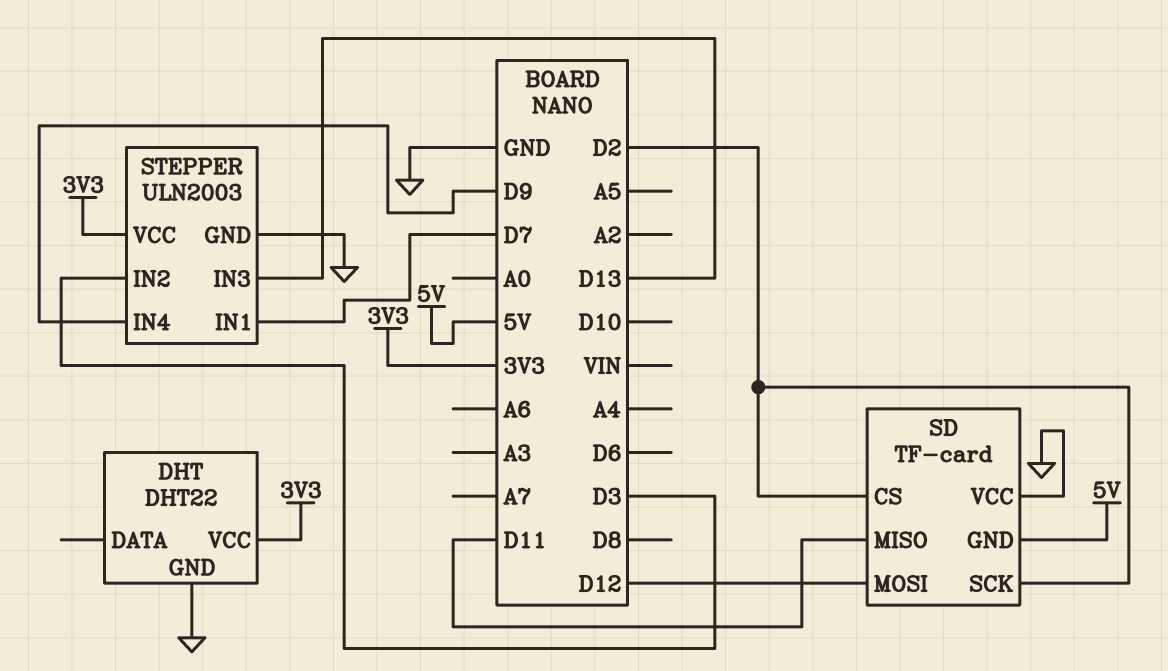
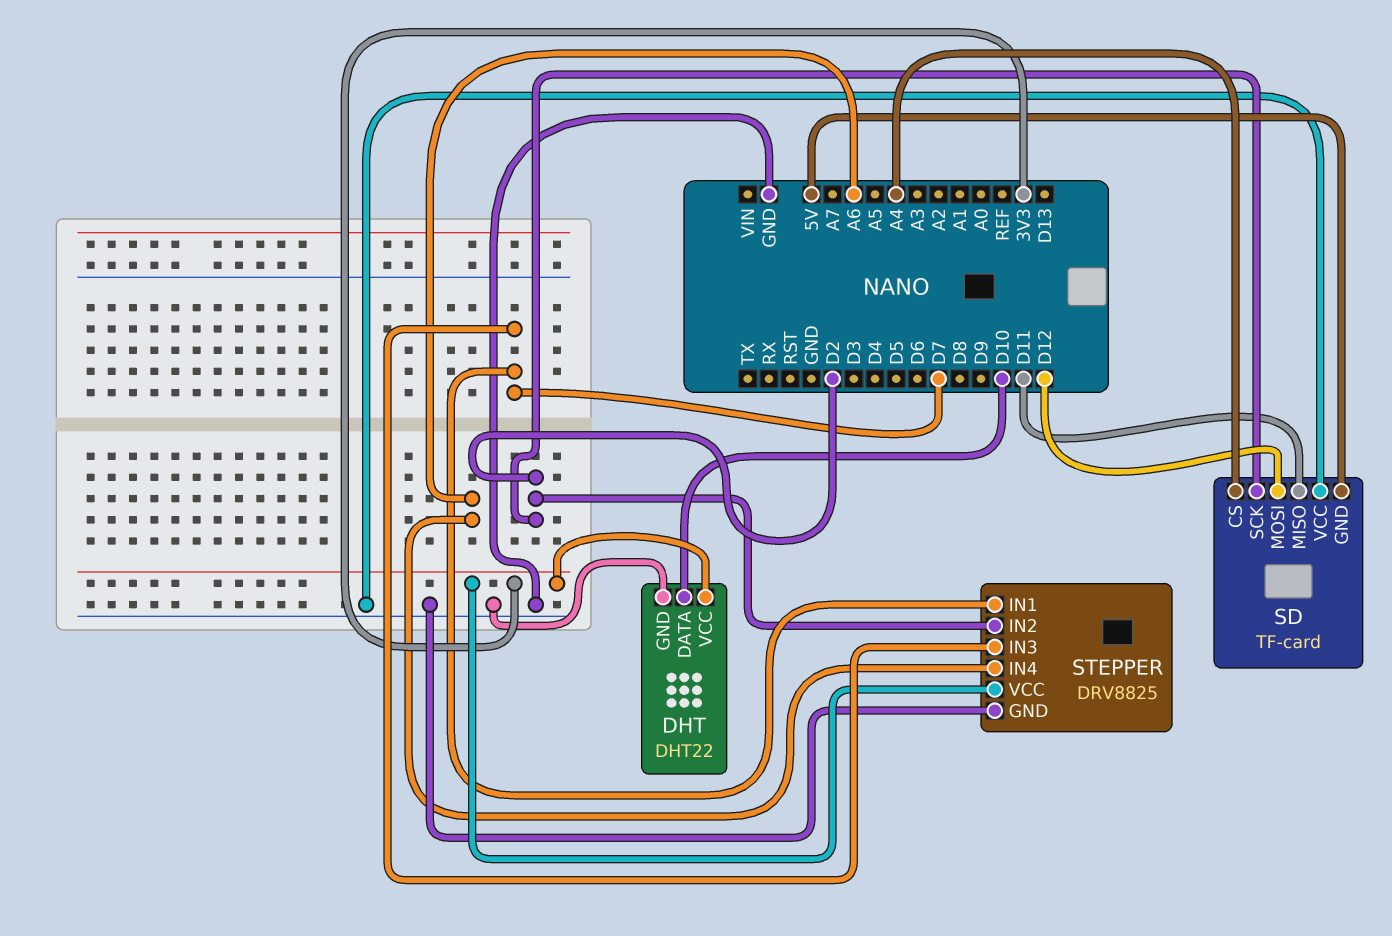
DHT pin DATA: none -> D10
SD pin CS: D2 -> A4
STEPPER: ULN2003 -> DRV8825
STEPPER pin IN2: D3 -> D2
STEPPER pin IN3: D13 -> D7
STEPPER pin IN4: D9 -> A6

